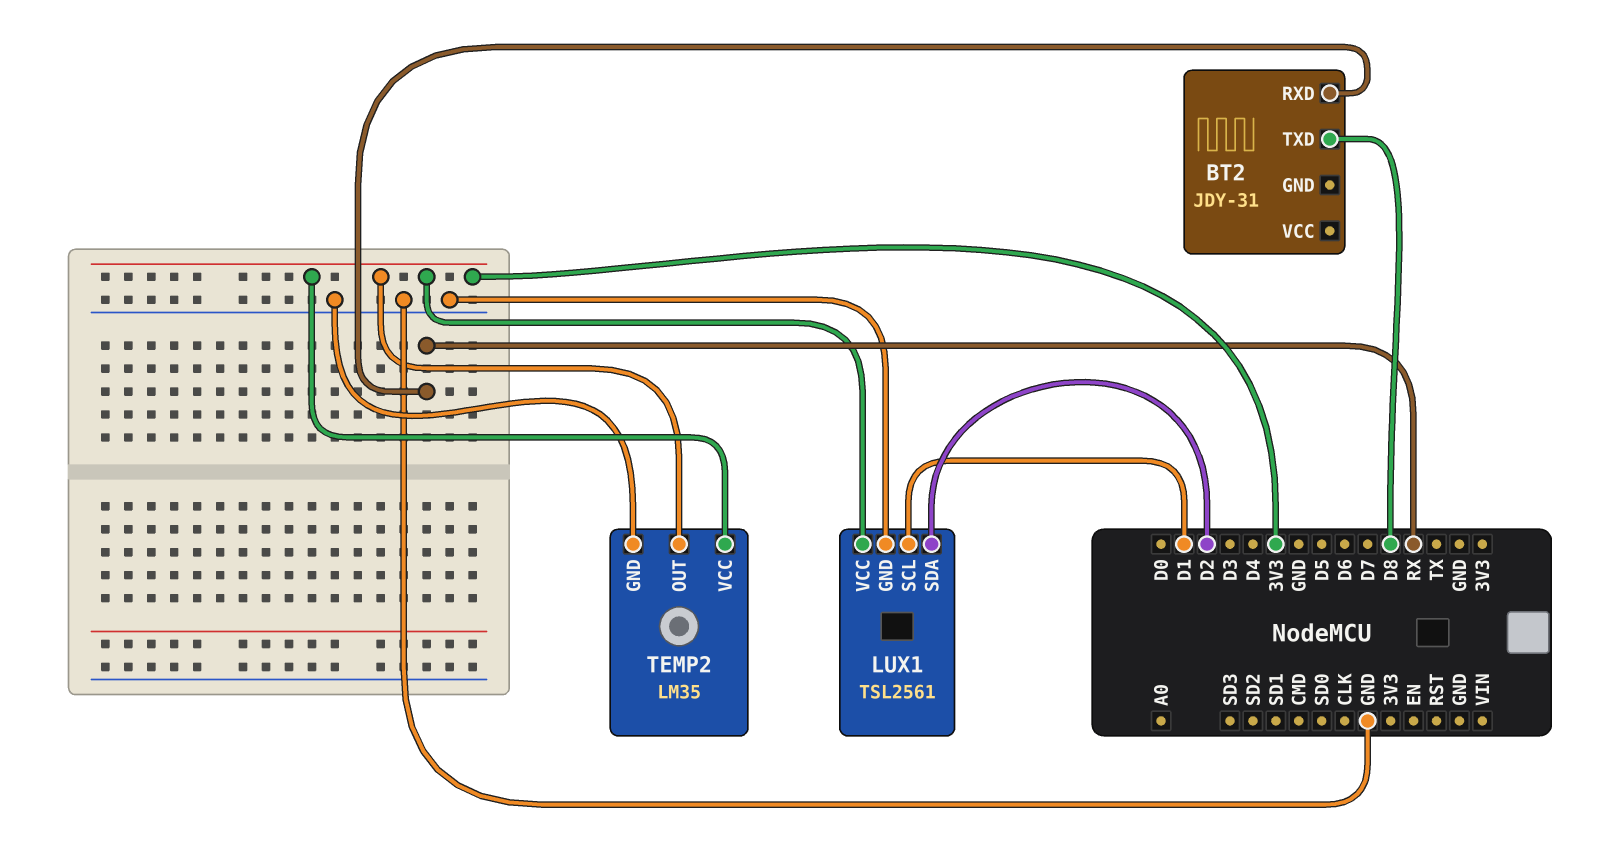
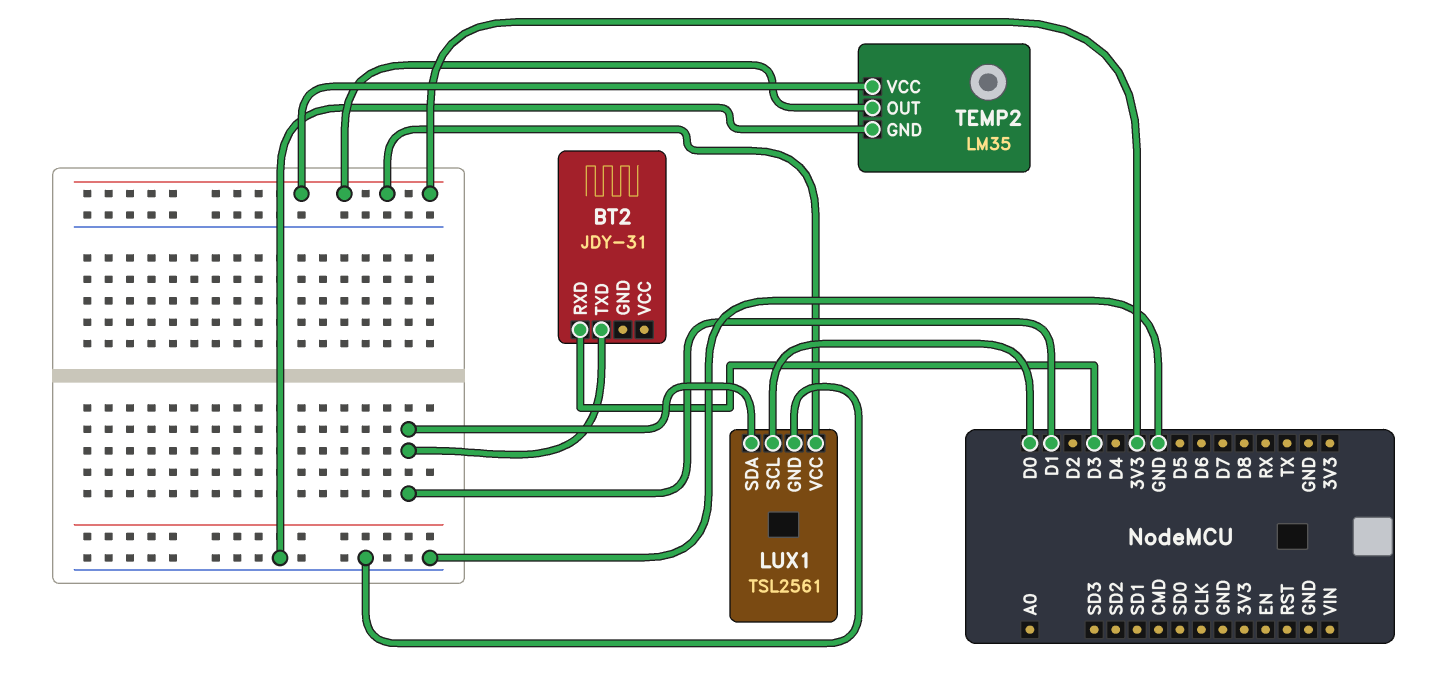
BT2 pin RXD: RX -> D3
BT2 pin TXD: D8 -> D1
LUX1 pin SCL: D1 -> D0
LUX1 pin SDA: D2 -> D1

